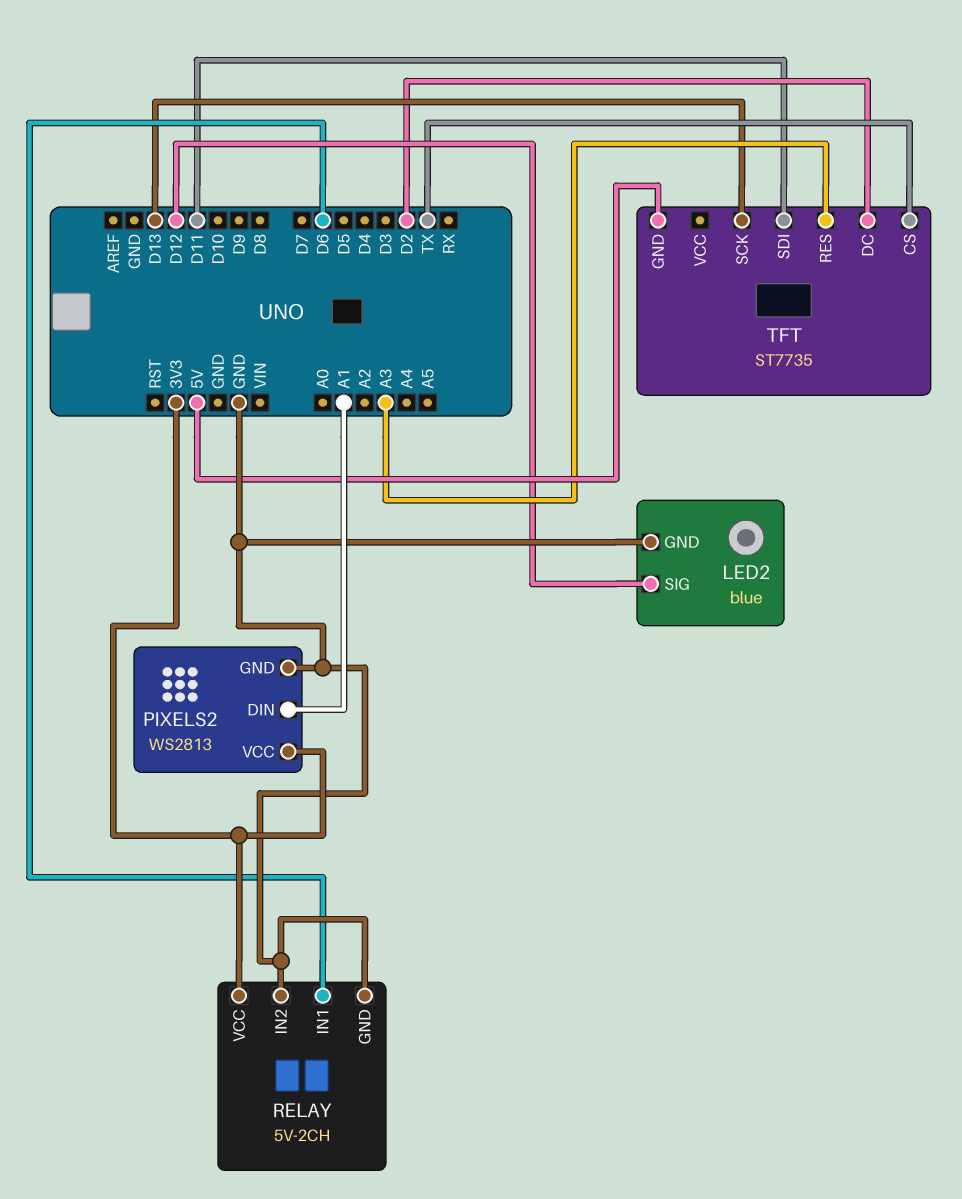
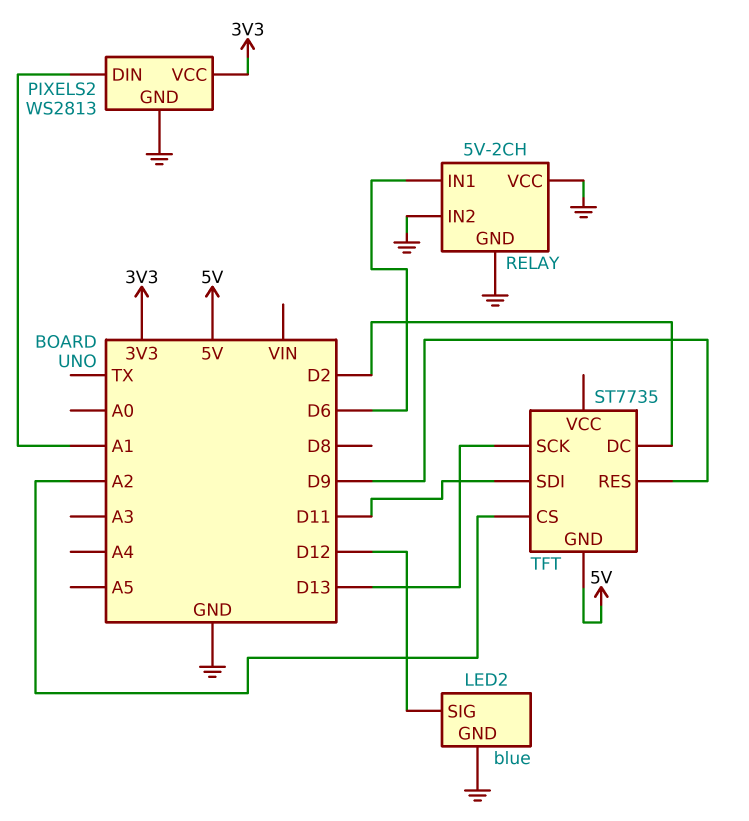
RELAY pin VCC: 3V3 -> GND
TFT pin CS: TX -> A2
TFT pin RES: A3 -> D9

